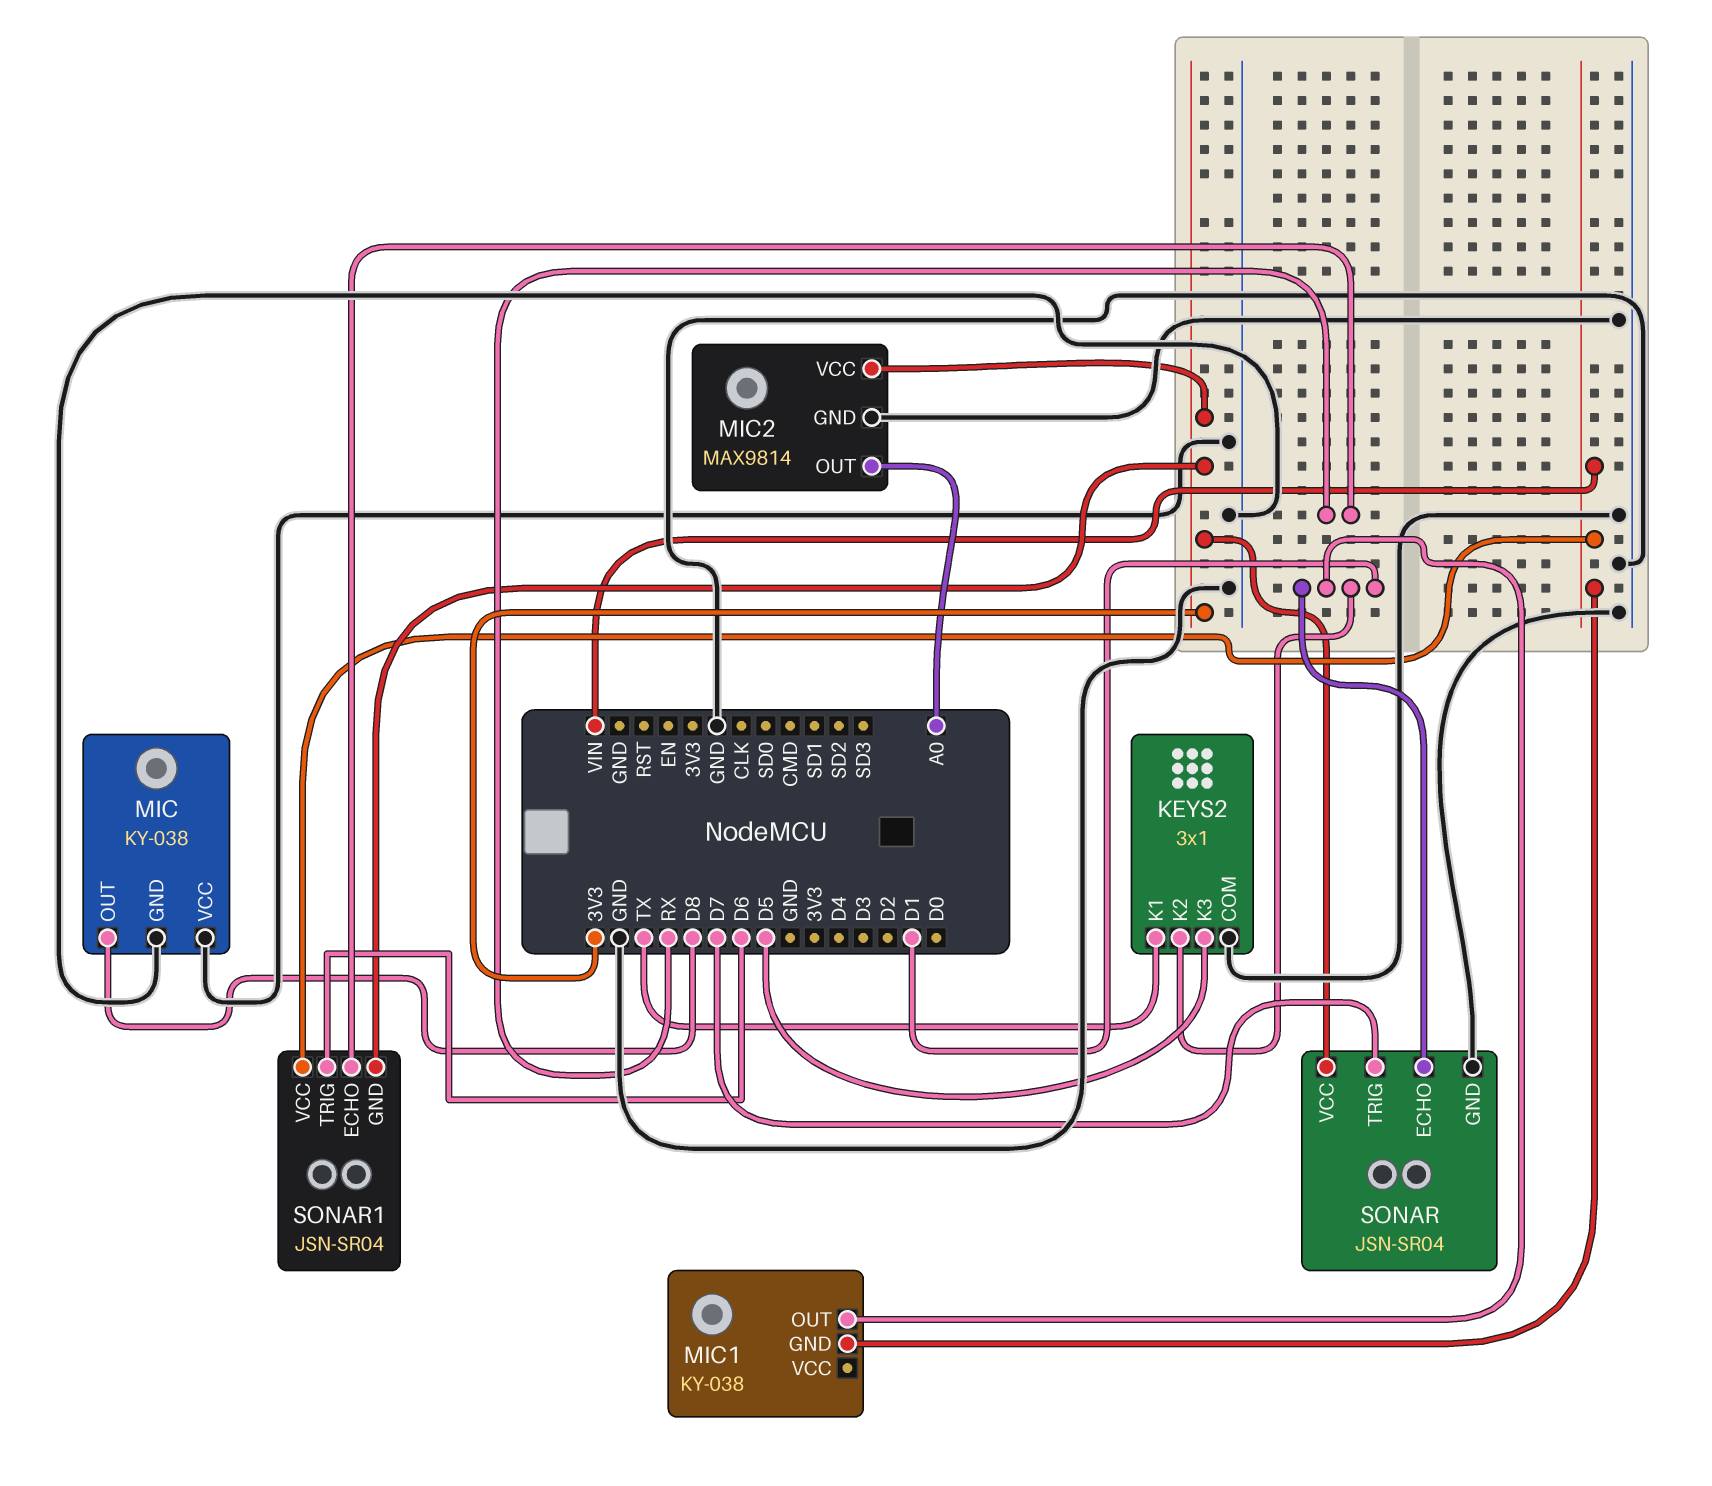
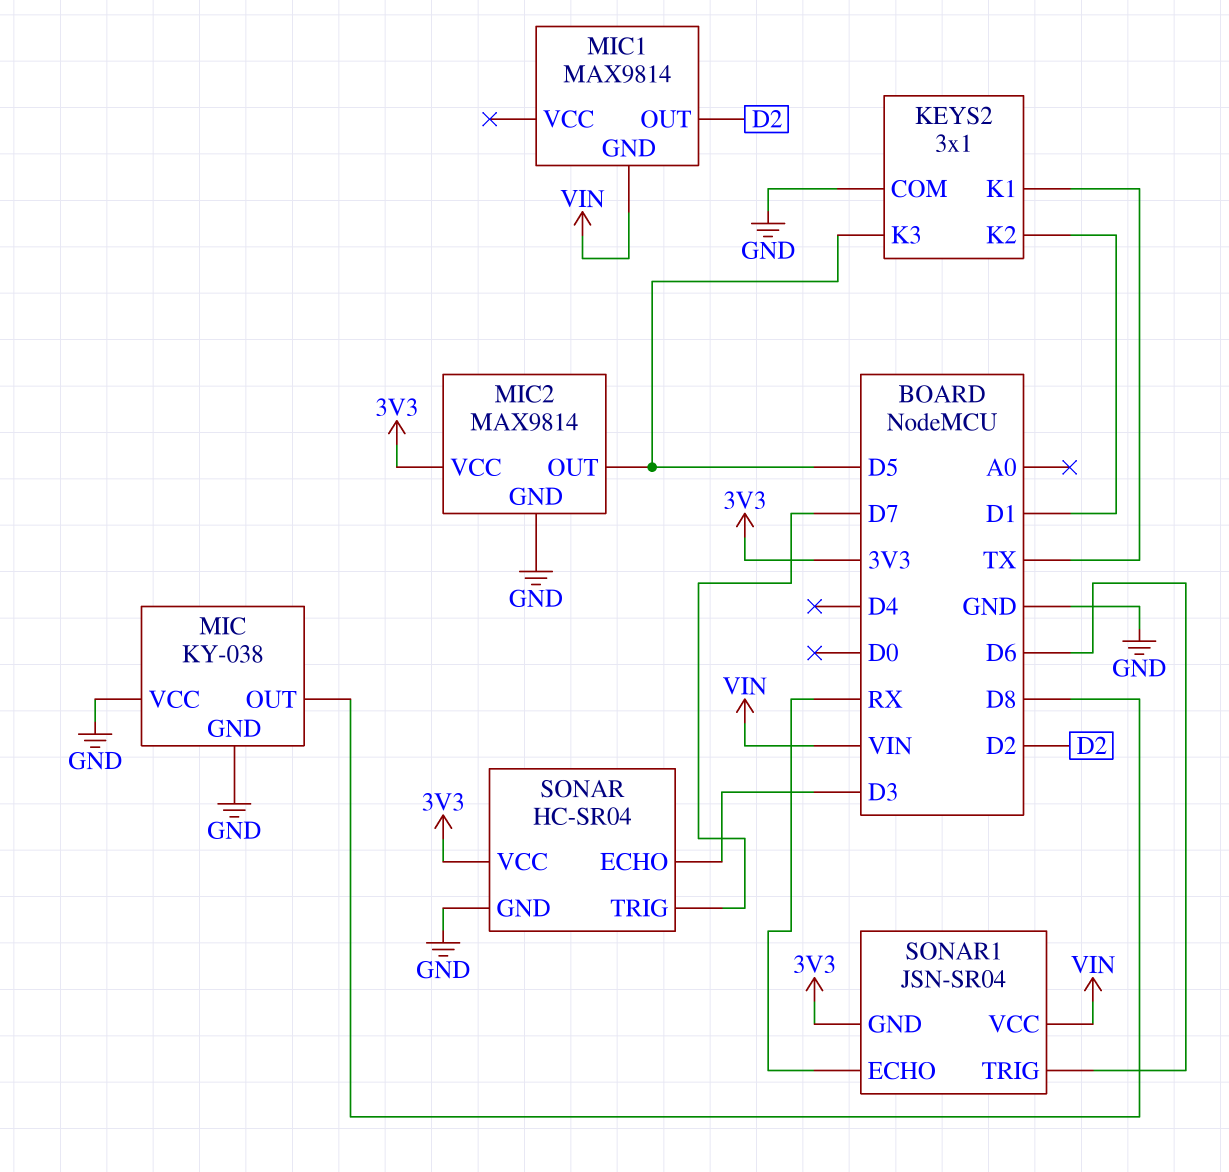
MIC1: KY-038 -> MAX9814
MIC1 pin OUT: D1 -> D2
MIC2 pin OUT: A0 -> D5
SONAR: JSN-SR04 -> HC-SR04
SONAR pin ECHO: D1 -> D3

